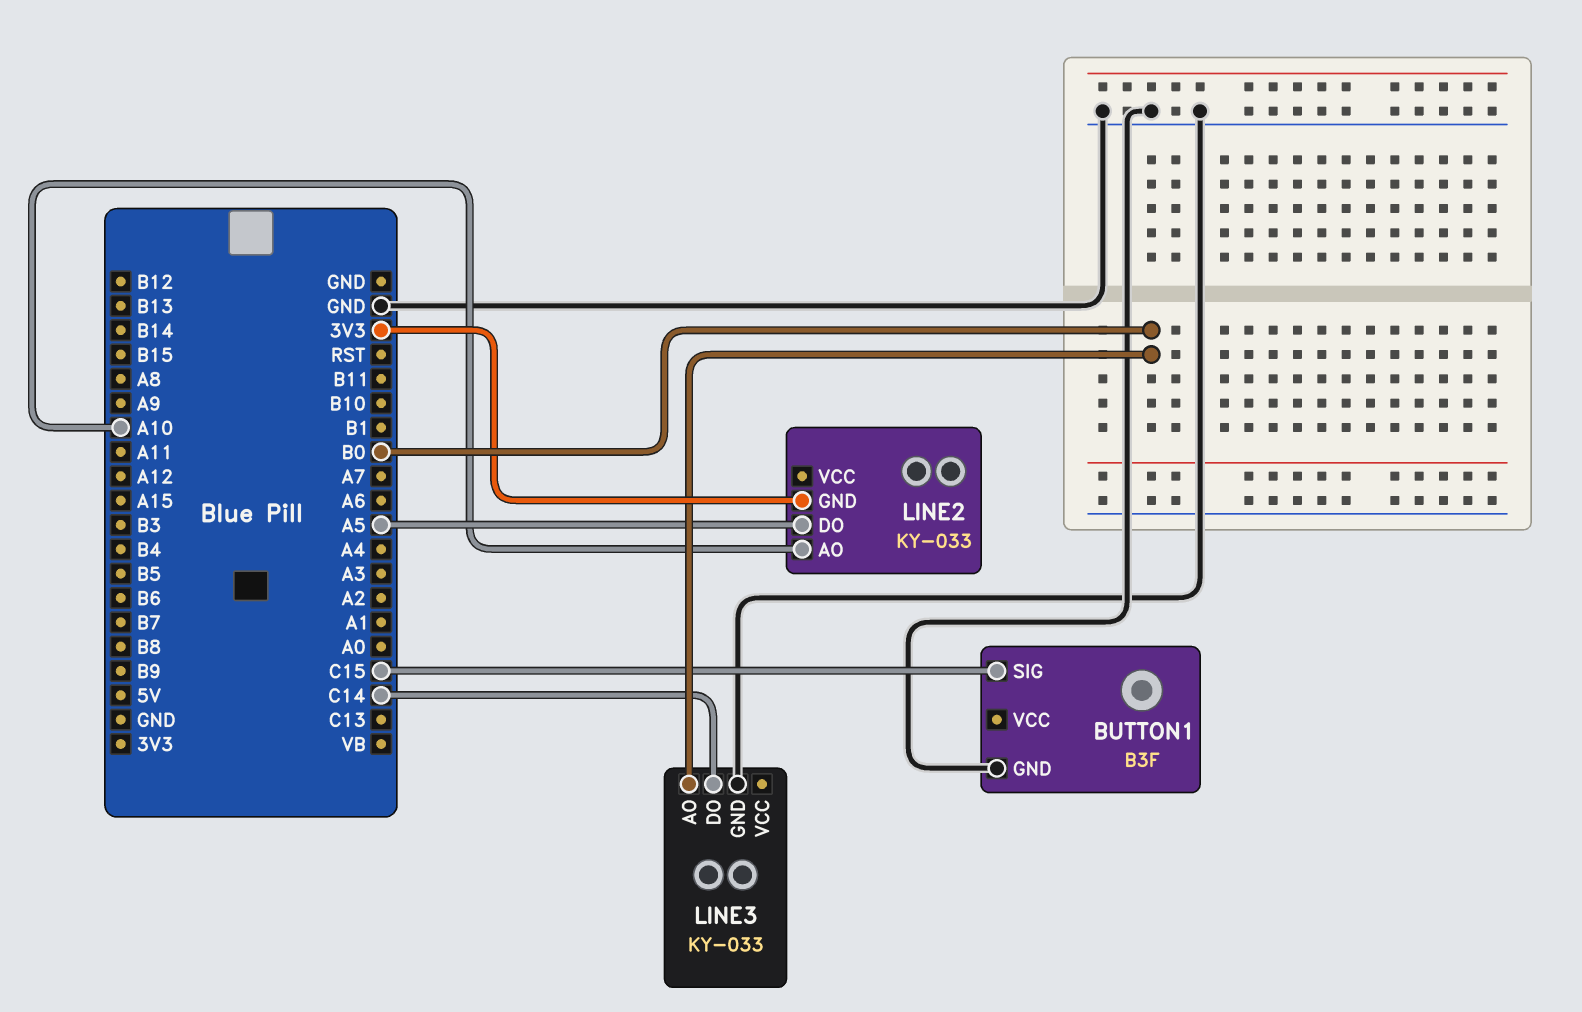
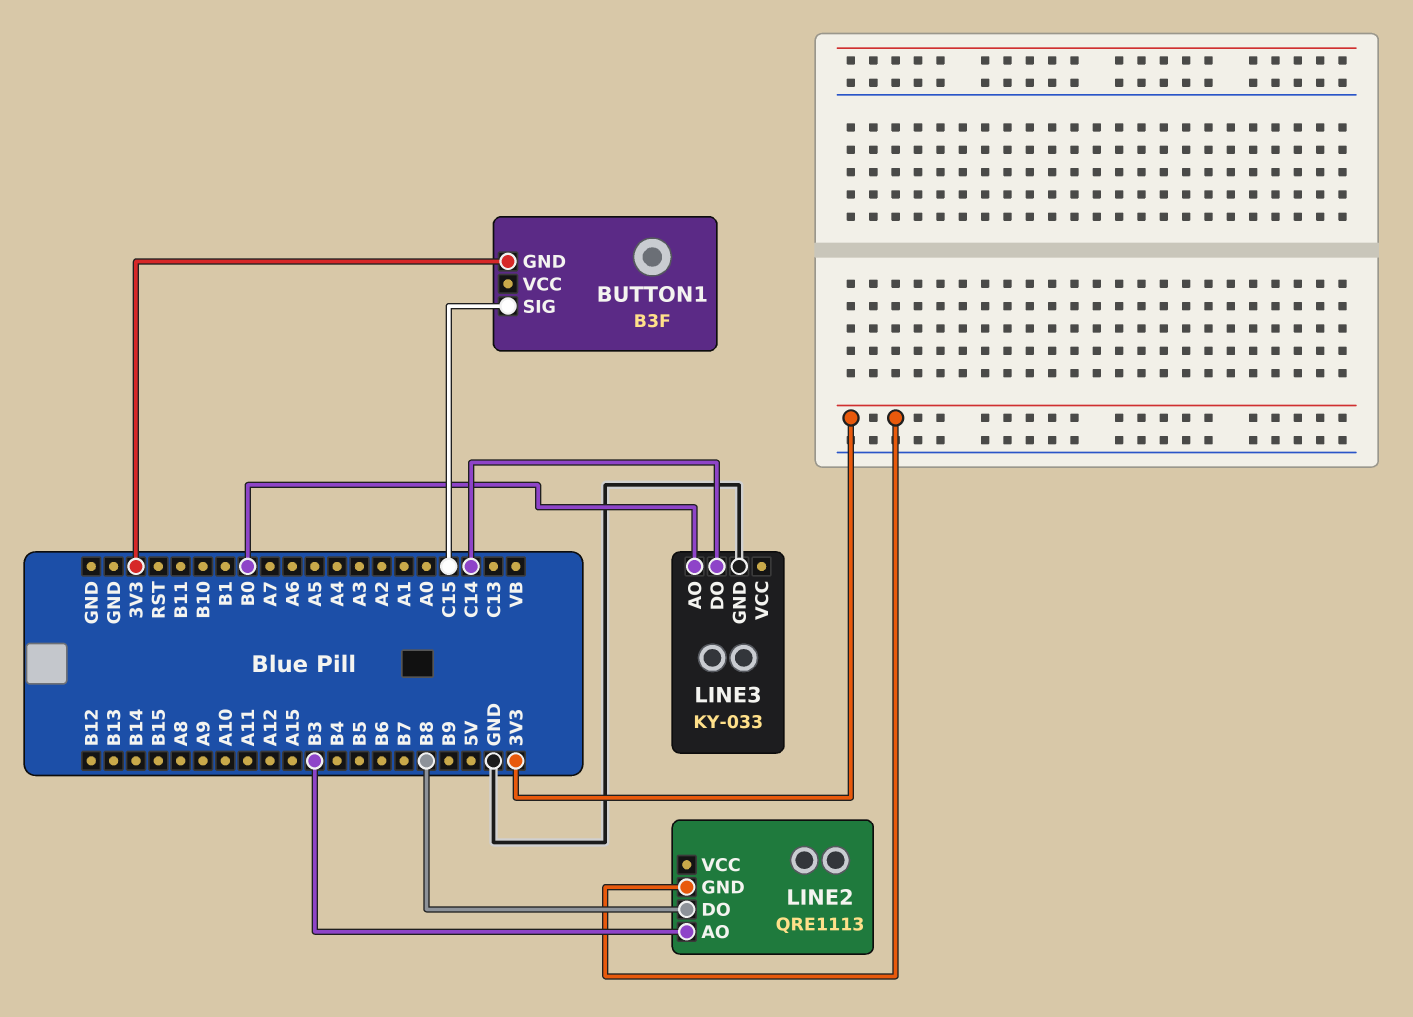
BUTTON1 pin GND: GND -> 3V3
LINE2: KY-033 -> QRE1113
LINE2 pin AO: A10 -> B3
LINE2 pin DO: A5 -> B8

